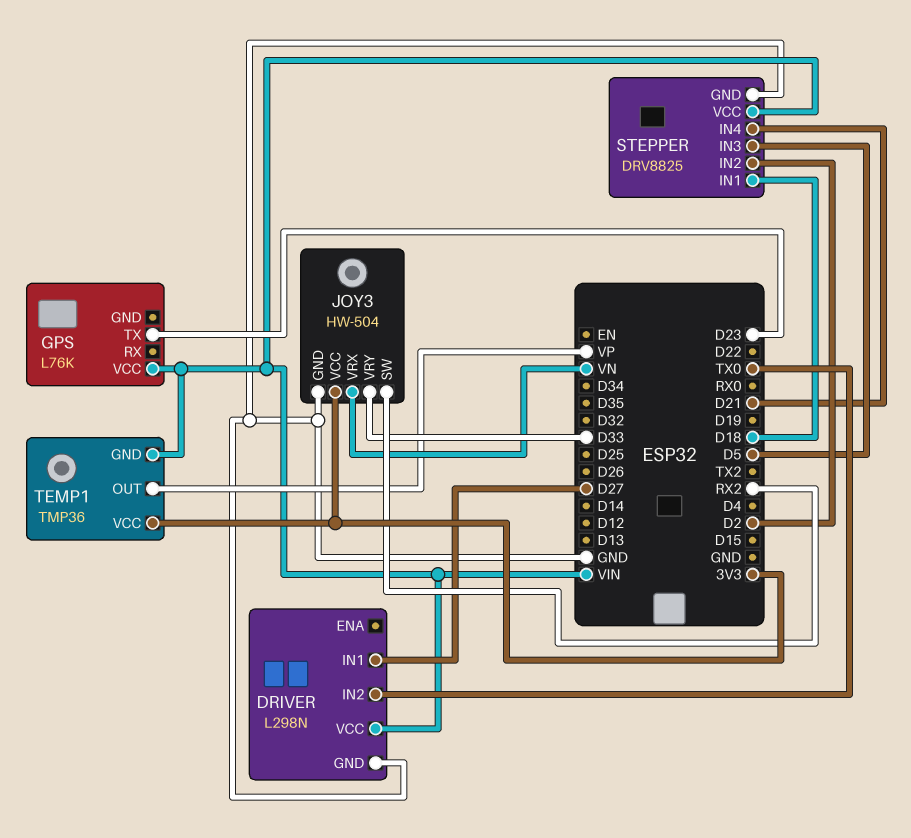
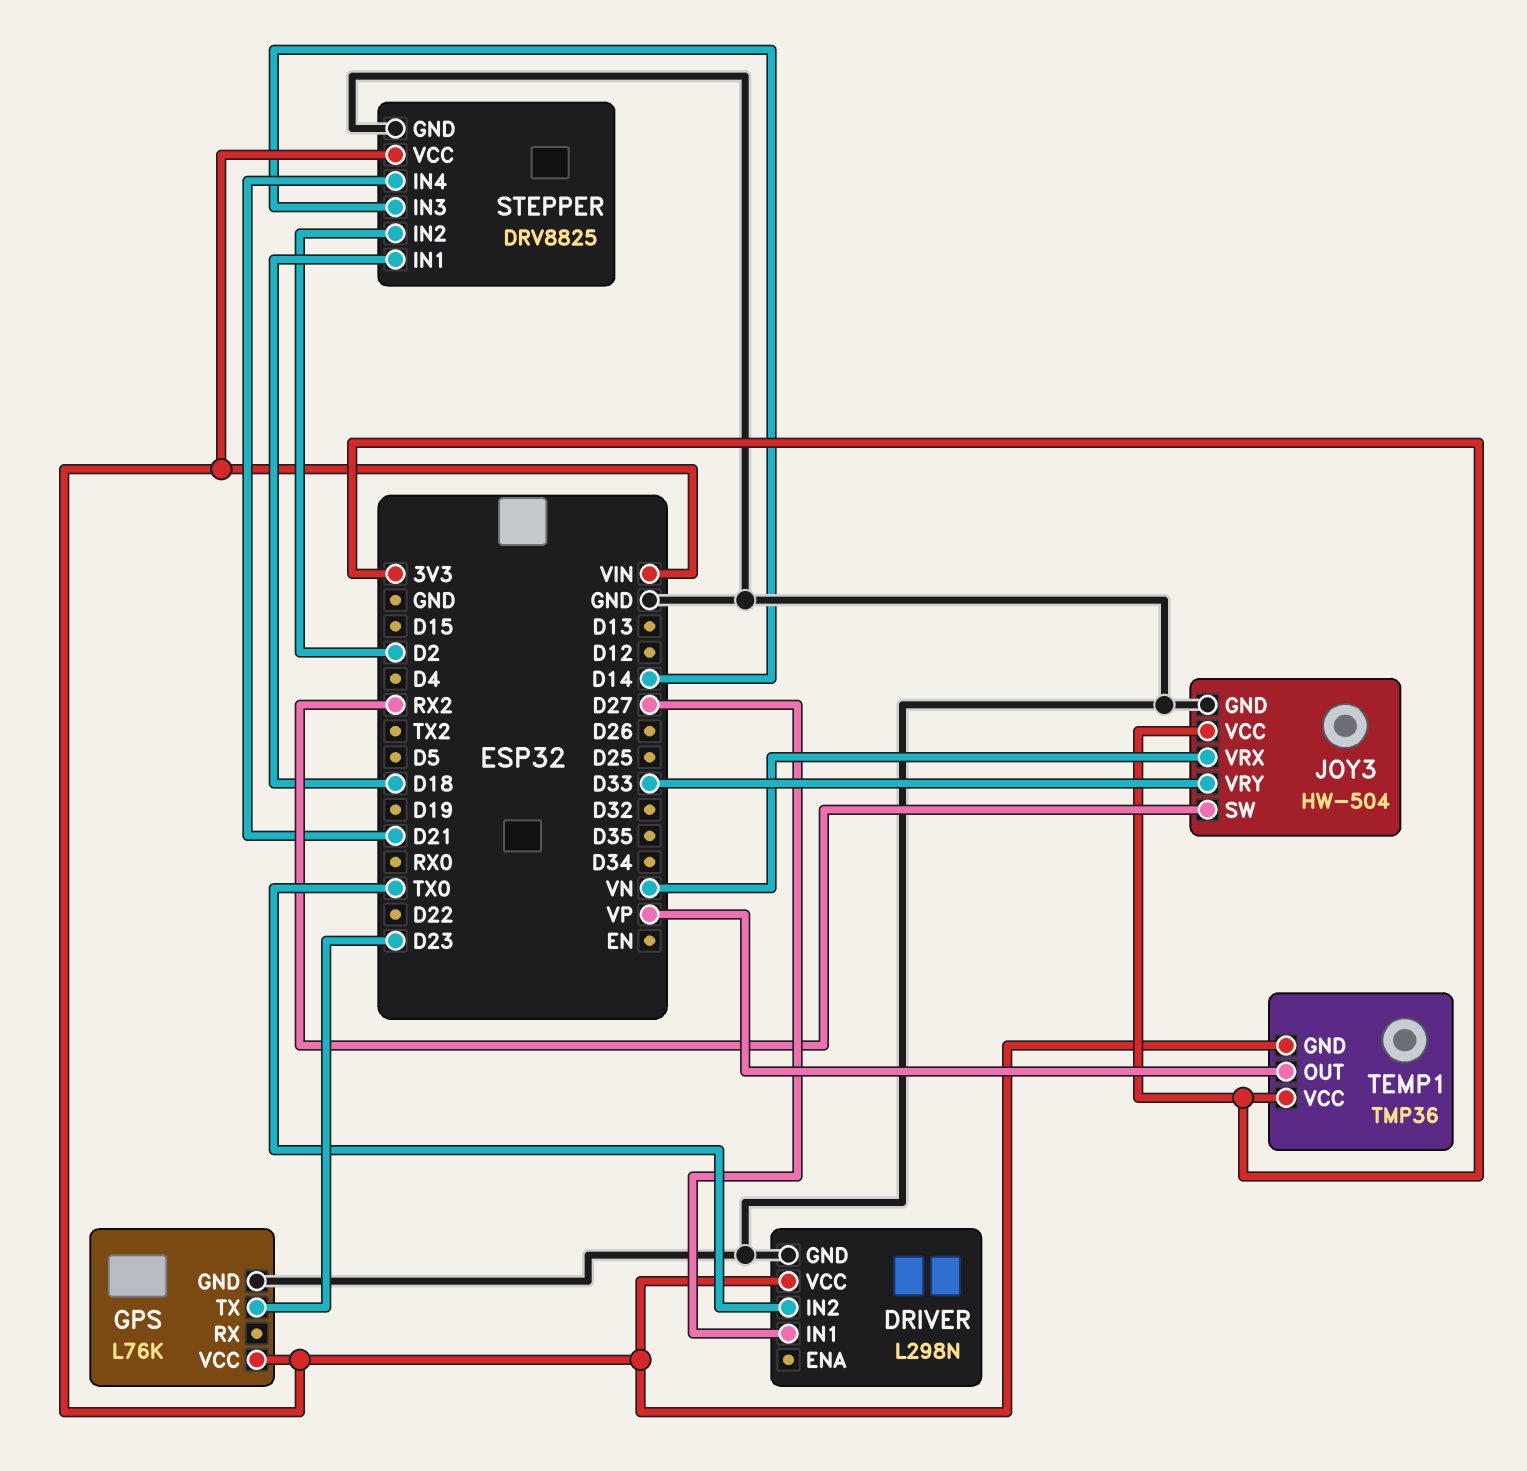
GPS pin GND: none -> GND
STEPPER pin IN3: D5 -> D14

